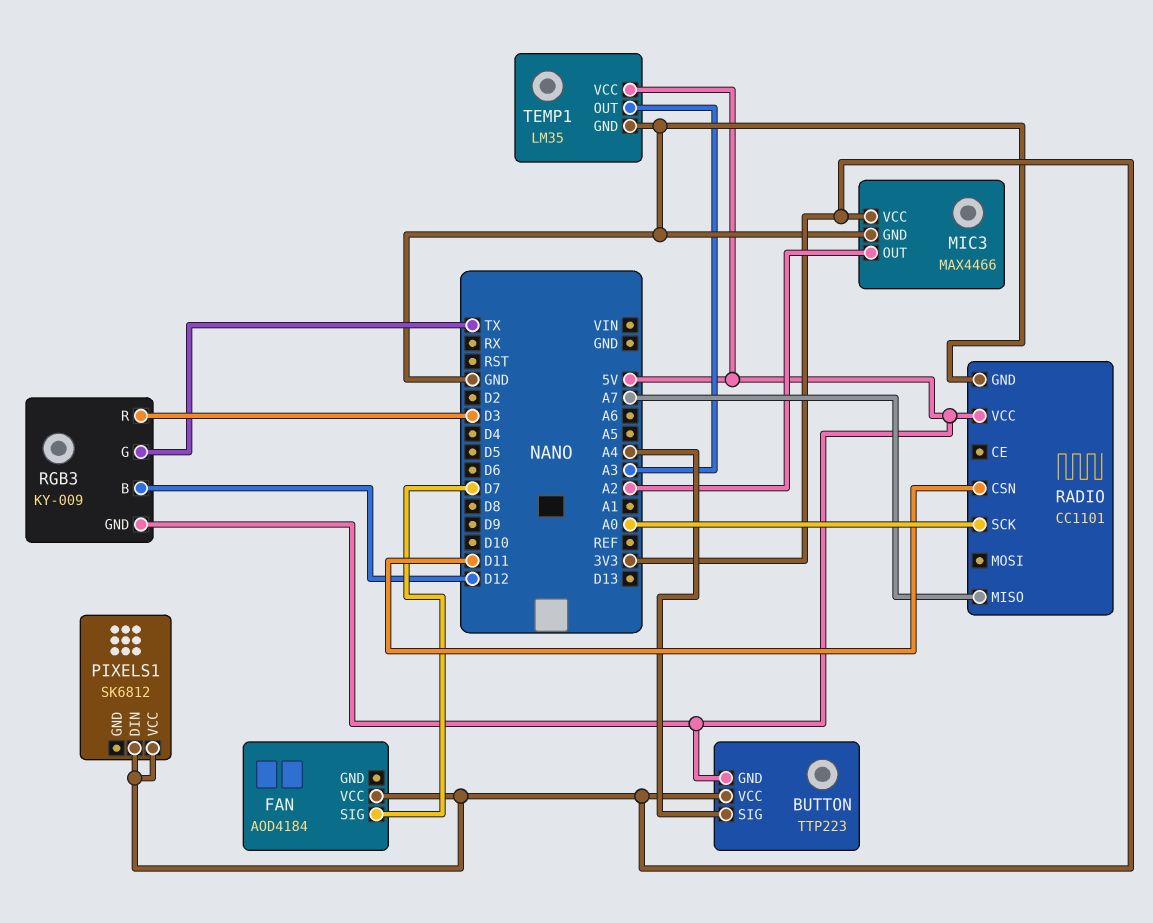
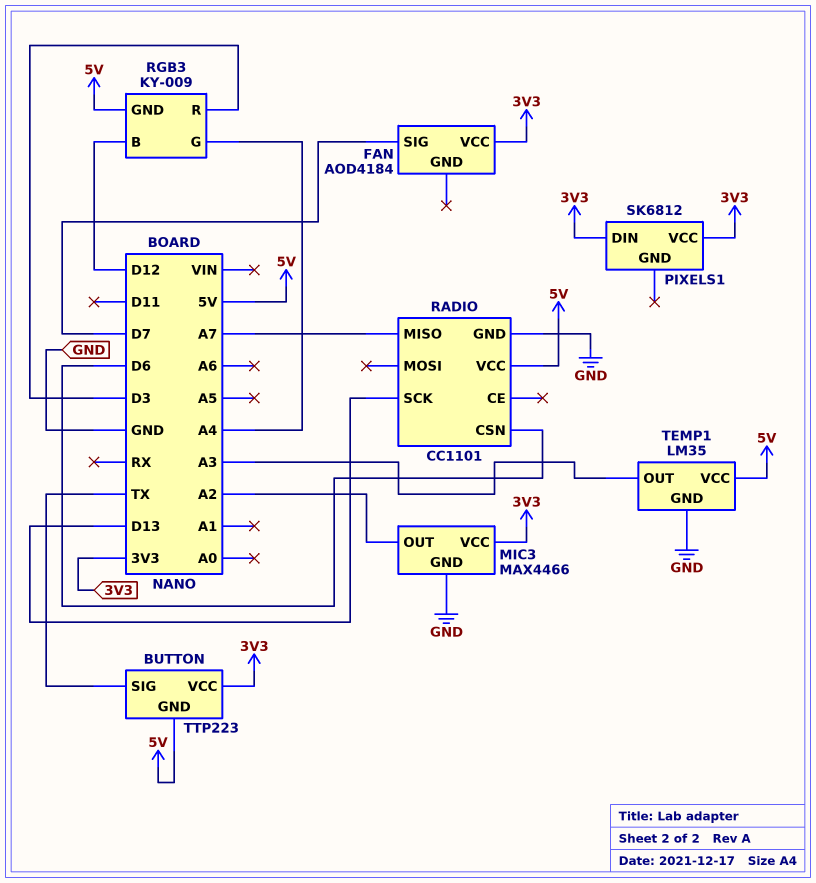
BUTTON pin SIG: A4 -> TX
RADIO pin CSN: D11 -> D6
RADIO pin SCK: A0 -> D13
RGB3 pin G: TX -> A4

